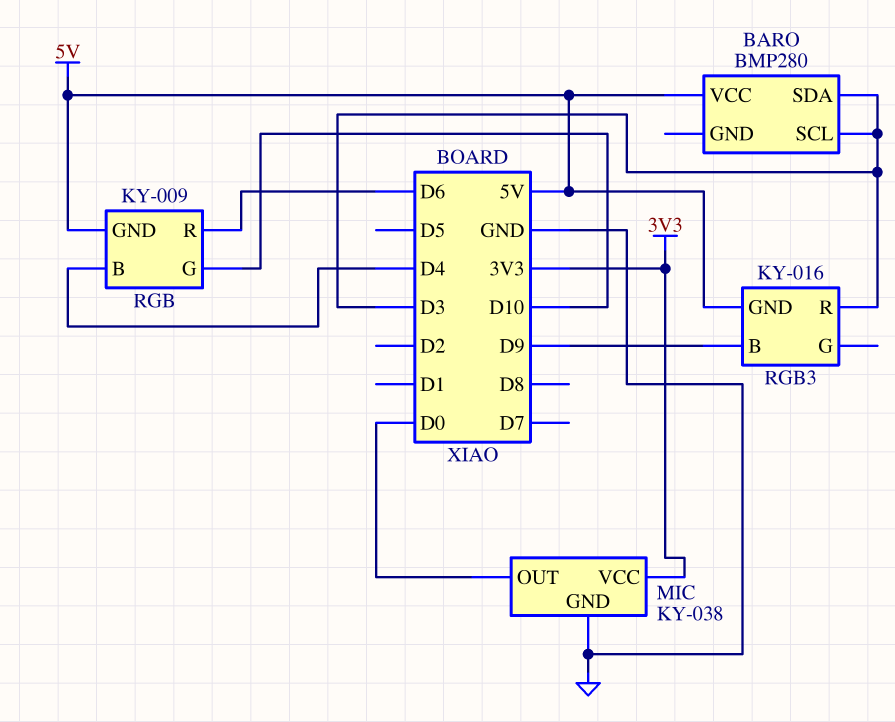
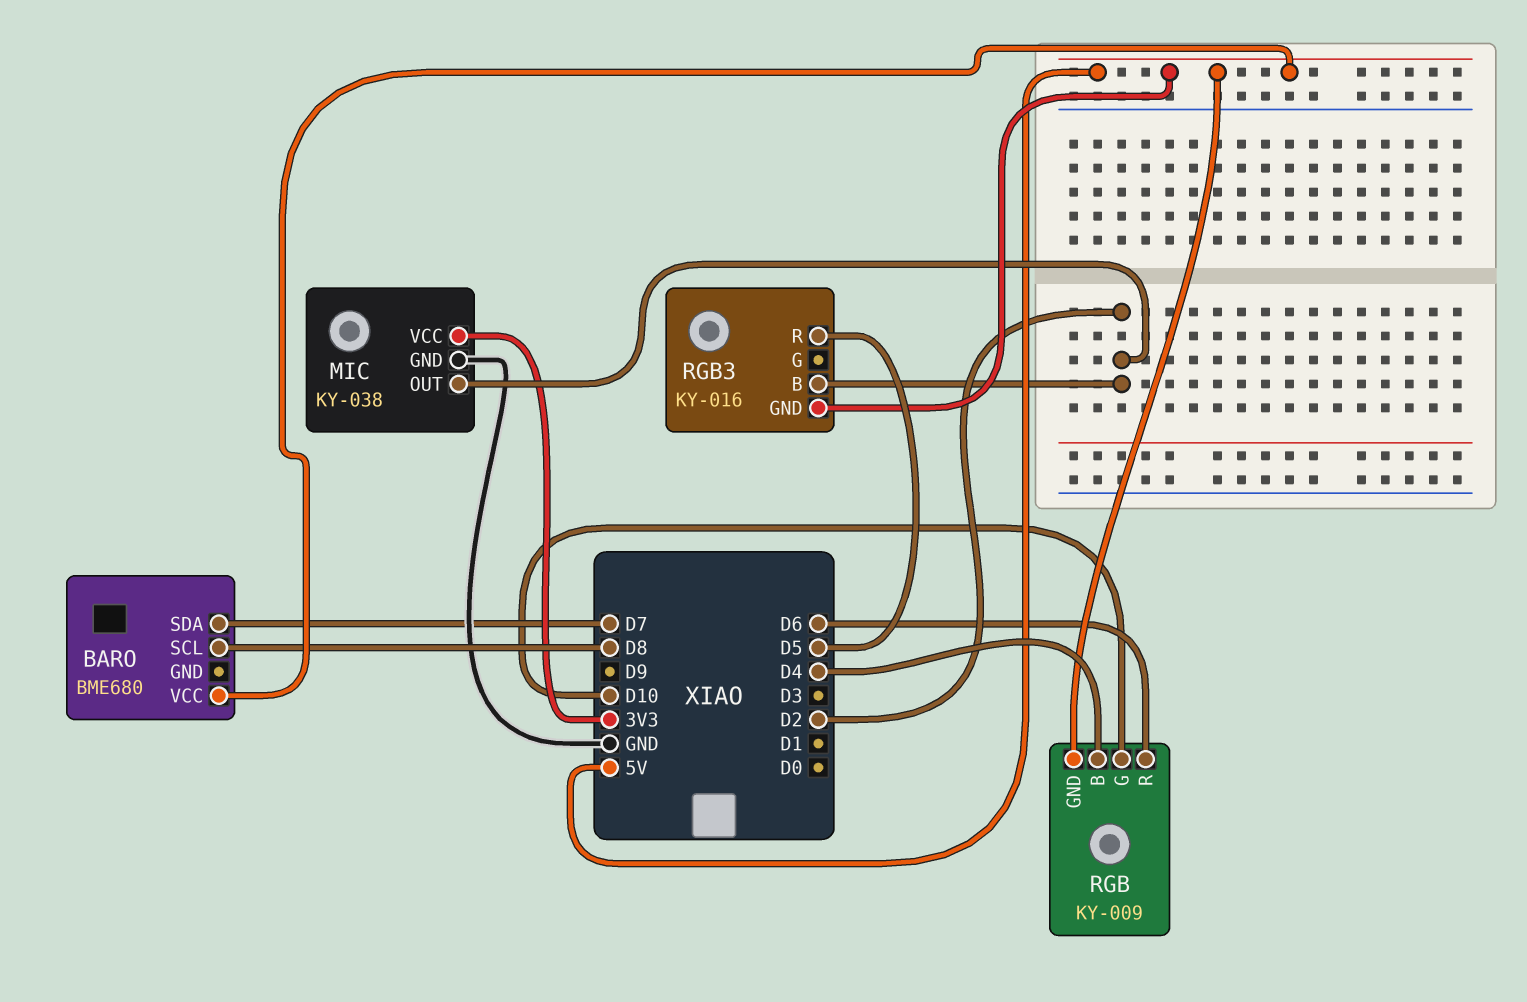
BARO: BMP280 -> BME680
BARO pin SCL: D3 -> D8
BARO pin SDA: D3 -> D7
MIC pin OUT: D0 -> D2
RGB3 pin B: D9 -> D2
RGB3 pin R: D3 -> D5

